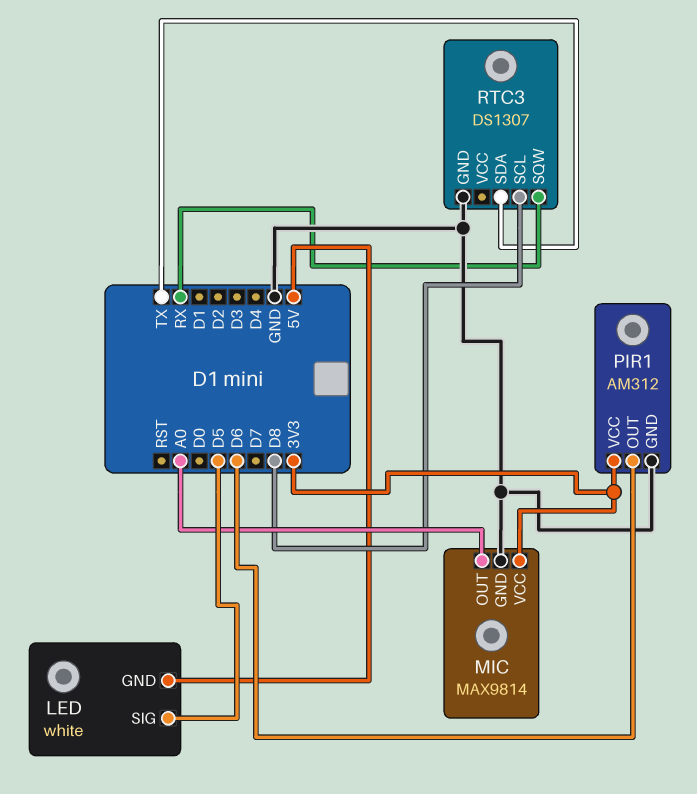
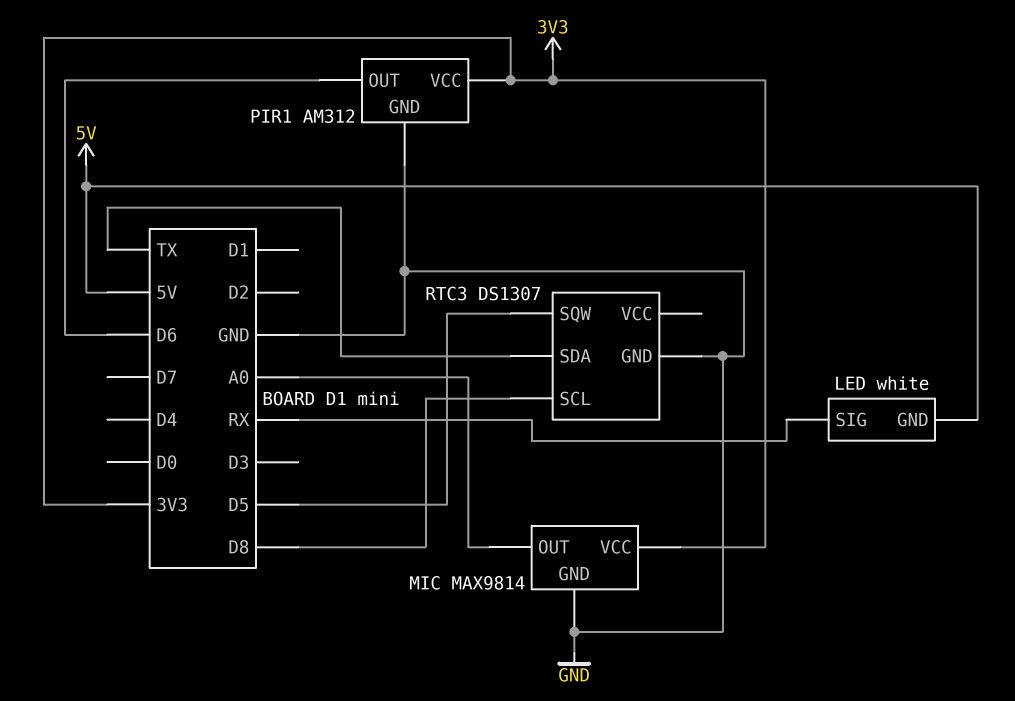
LED pin SIG: D5 -> RX
RTC3 pin SQW: RX -> D5

